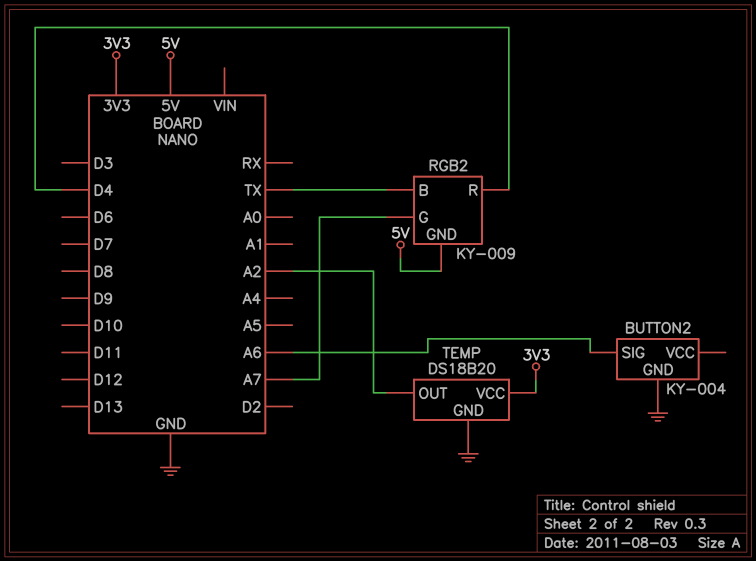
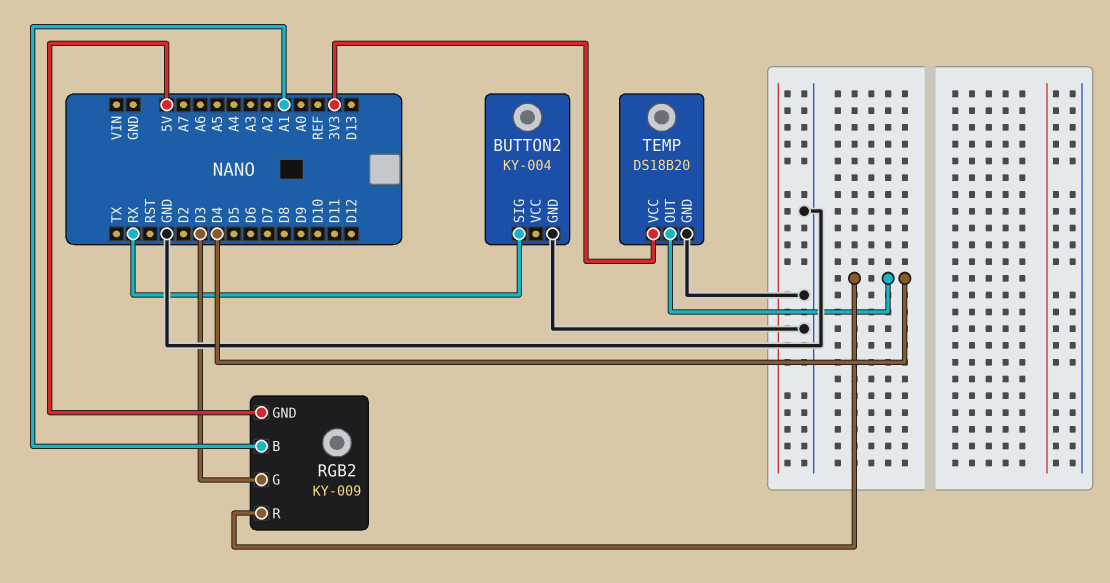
BUTTON2 pin SIG: A6 -> RX
RGB2 pin B: TX -> A1
RGB2 pin G: A7 -> D3
TEMP pin OUT: A2 -> D4

